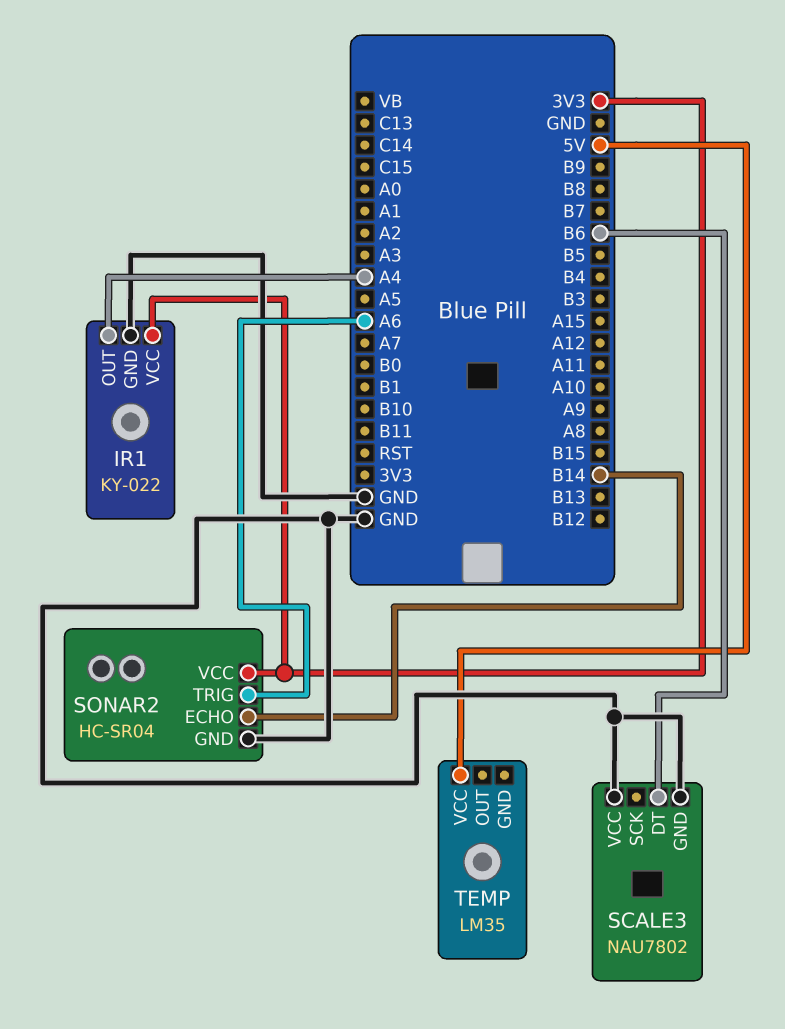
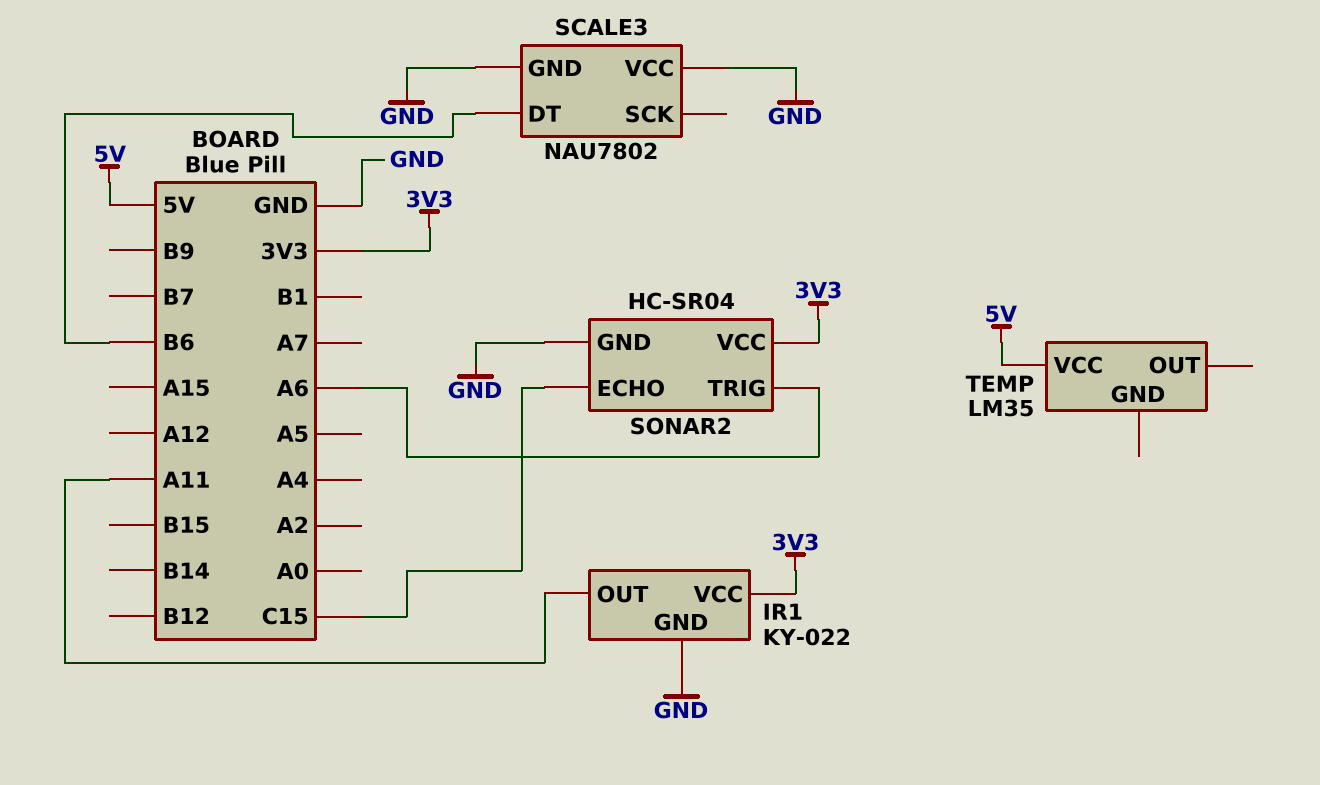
IR1 pin OUT: A4 -> A11
SONAR2 pin ECHO: B14 -> C15

